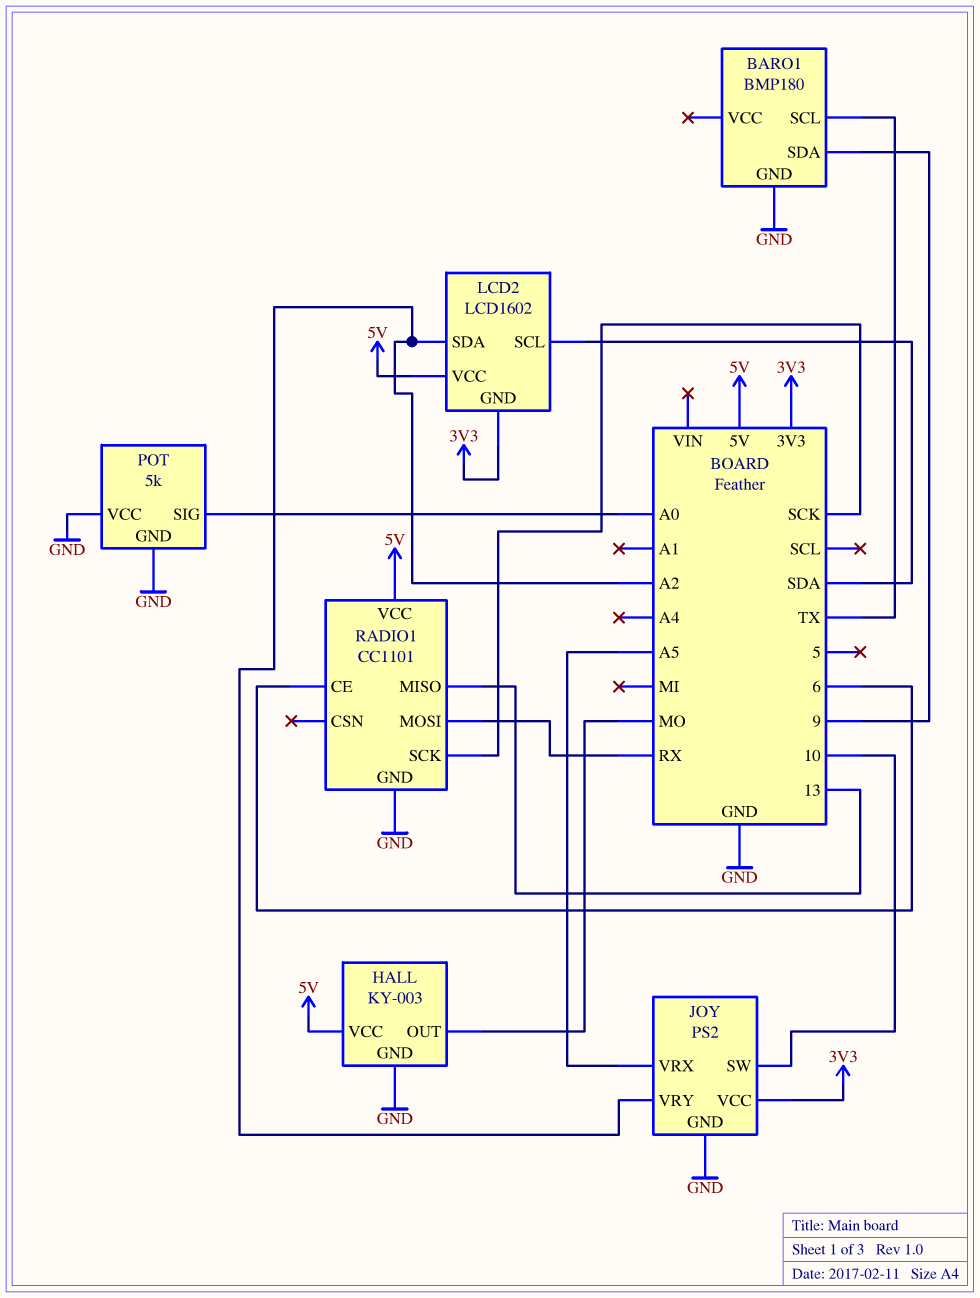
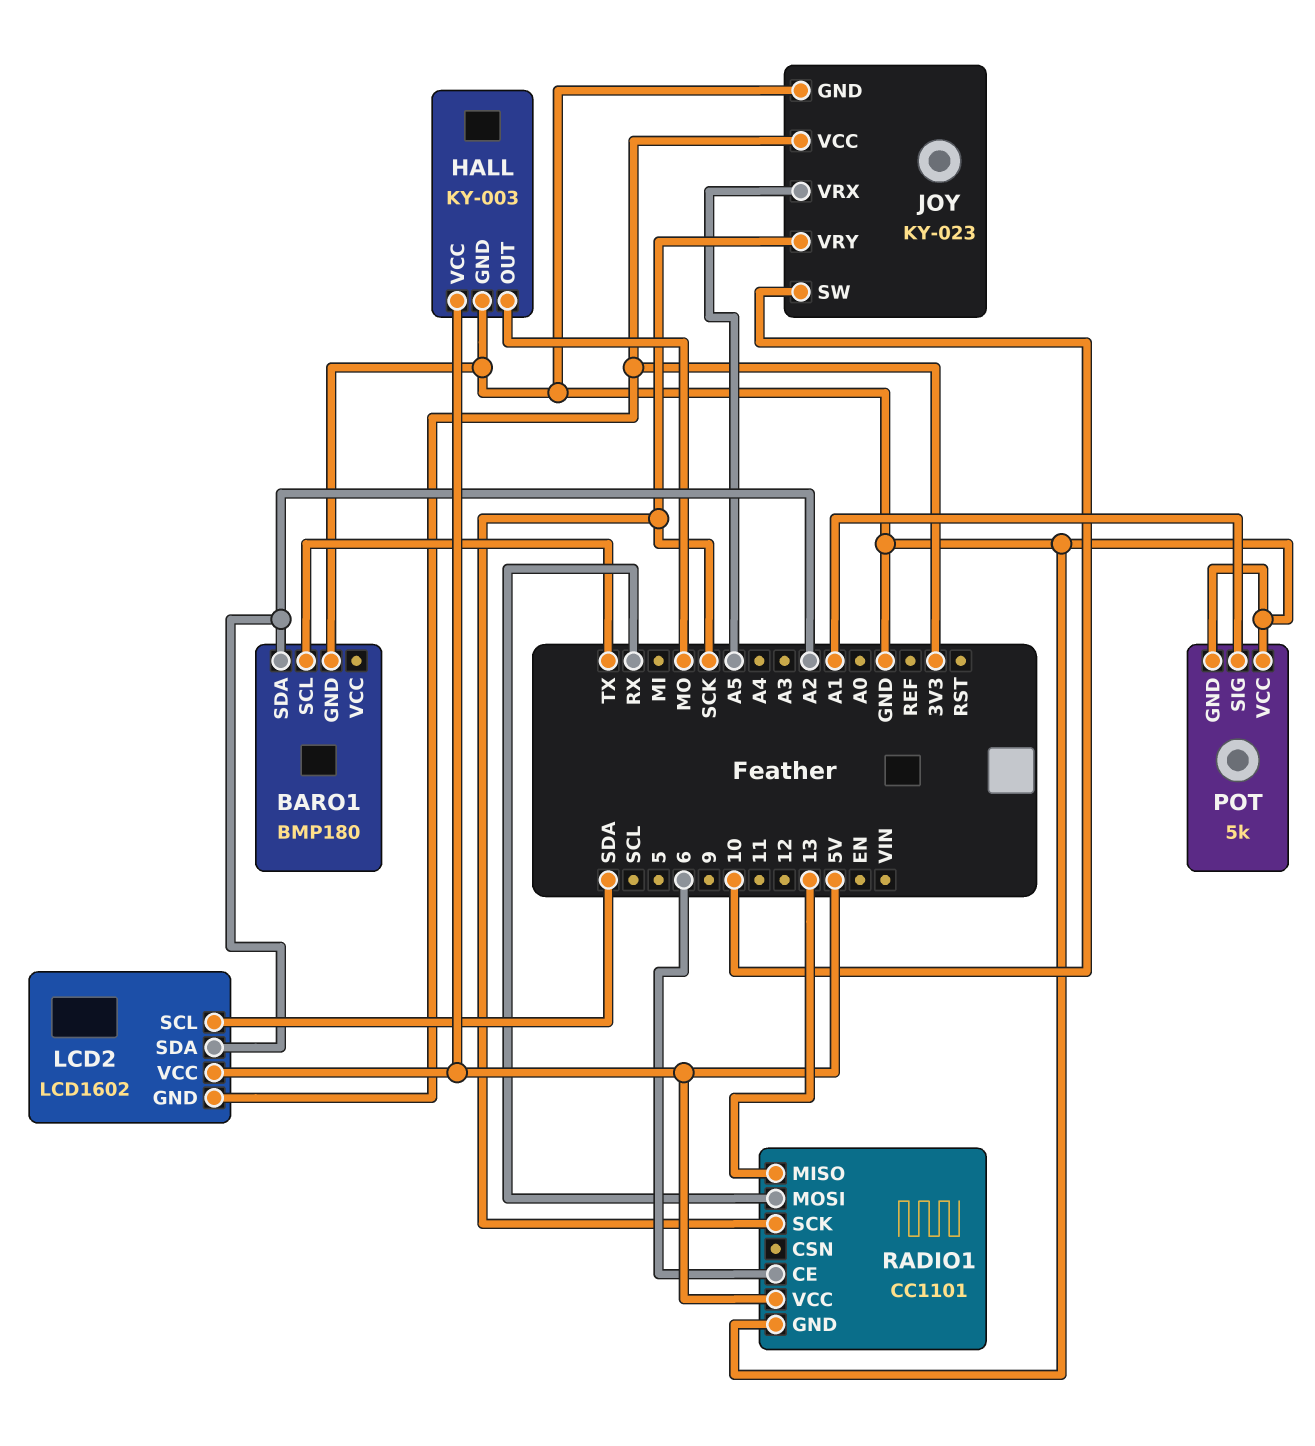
BARO1 pin SDA: 9 -> A2
JOY: PS2 -> KY-023
JOY pin VRY: A2 -> SCK
POT pin SIG: A0 -> A1

